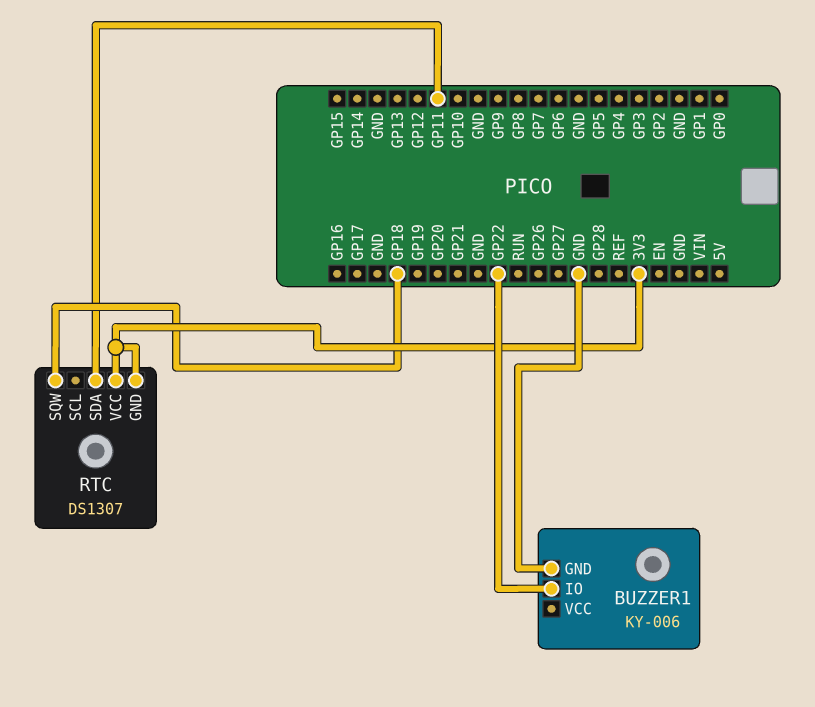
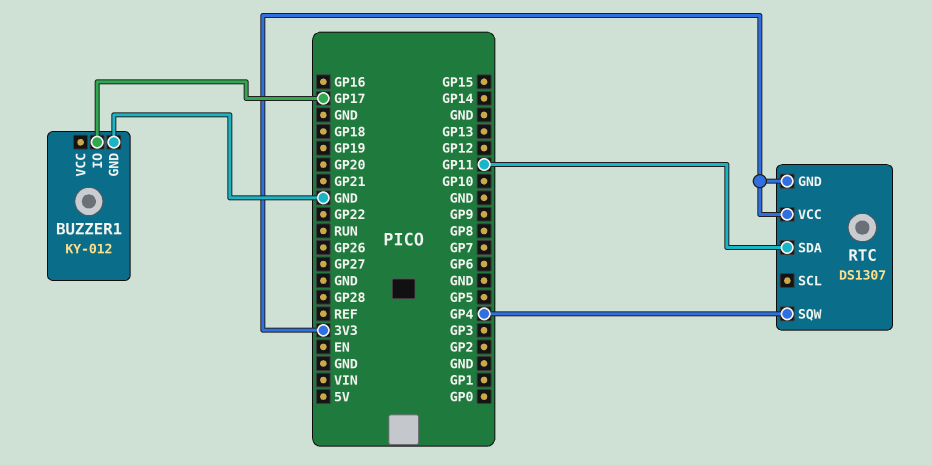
BUZZER1: KY-006 -> KY-012
BUZZER1 pin IO: GP22 -> GP17
RTC pin SQW: GP18 -> GP4

